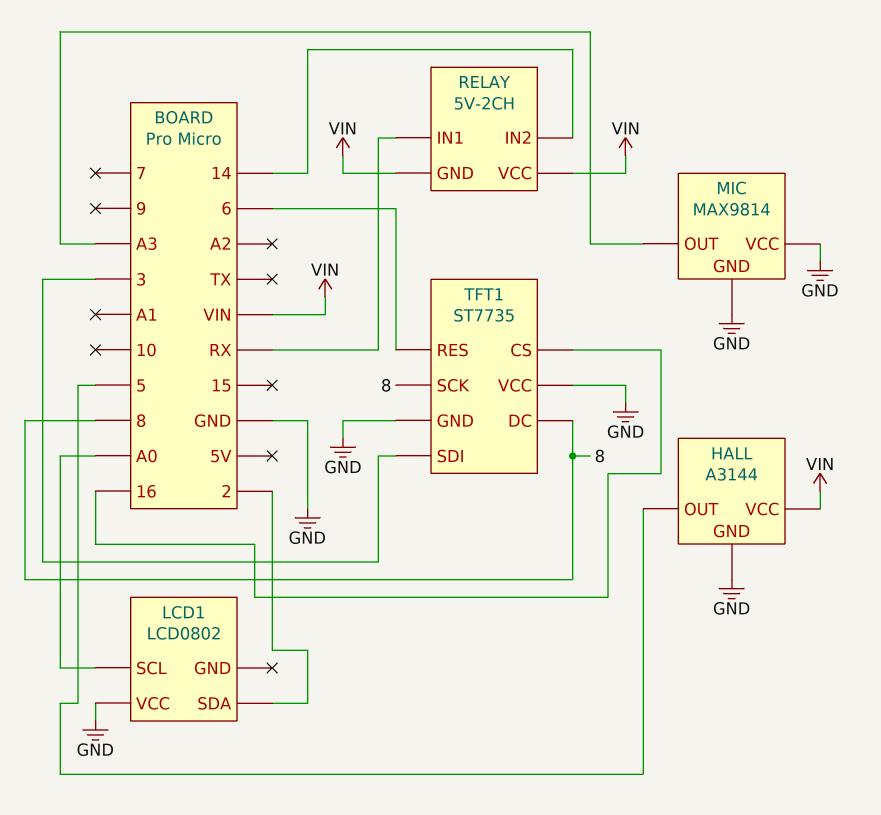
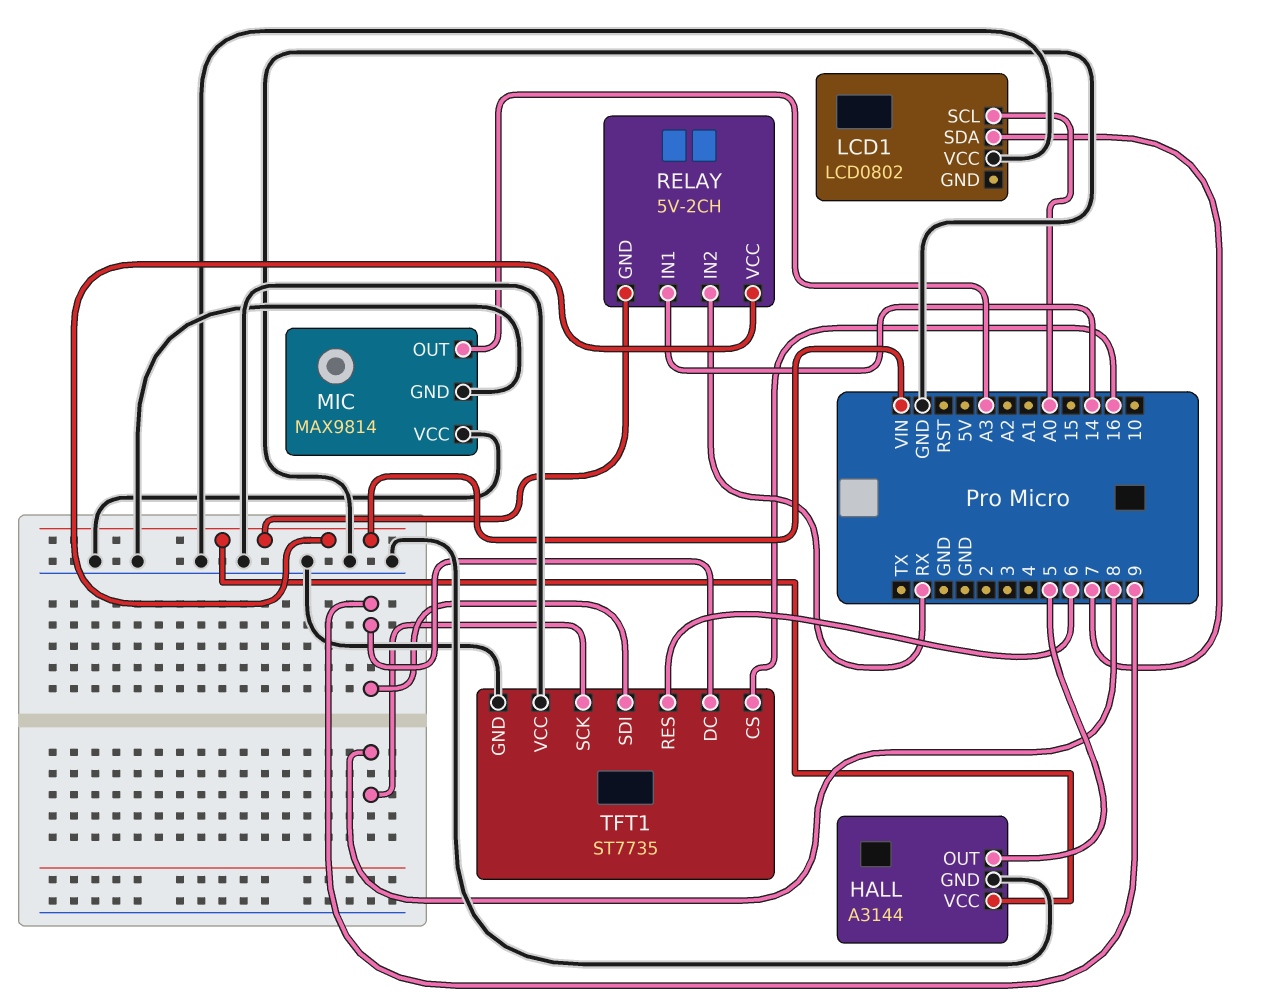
LCD1 pin SDA: 2 -> 7
RELAY pin IN1: RX -> 14
RELAY pin IN2: 14 -> RX
TFT1 pin DC: 8 -> 9
TFT1 pin SDI: 3 -> 9

